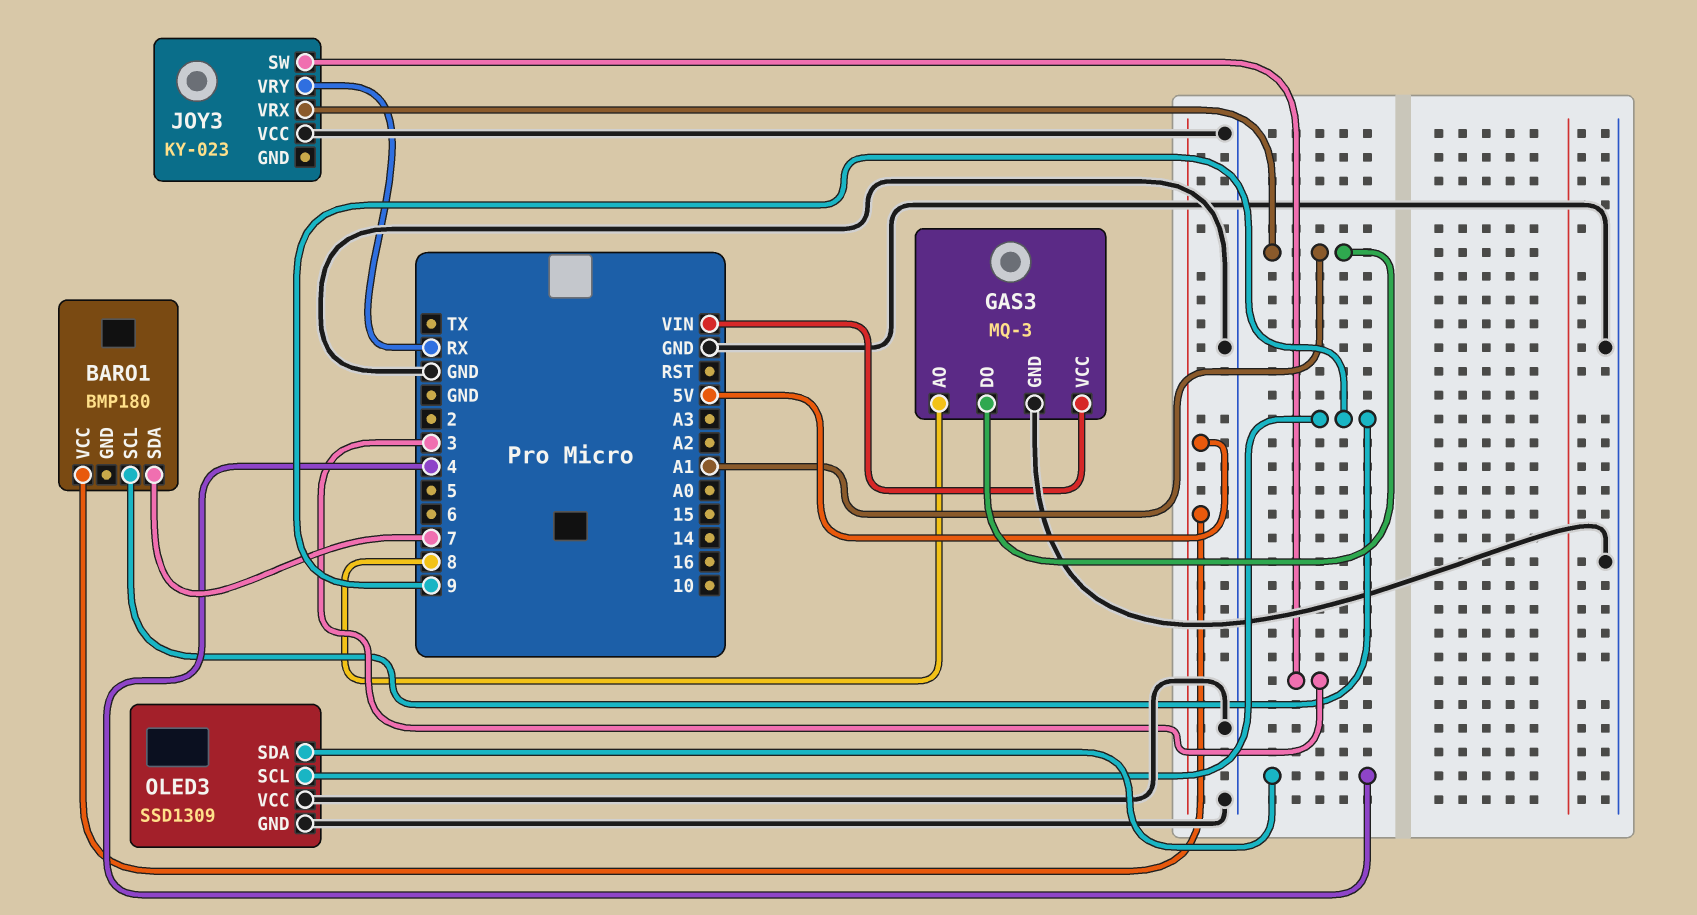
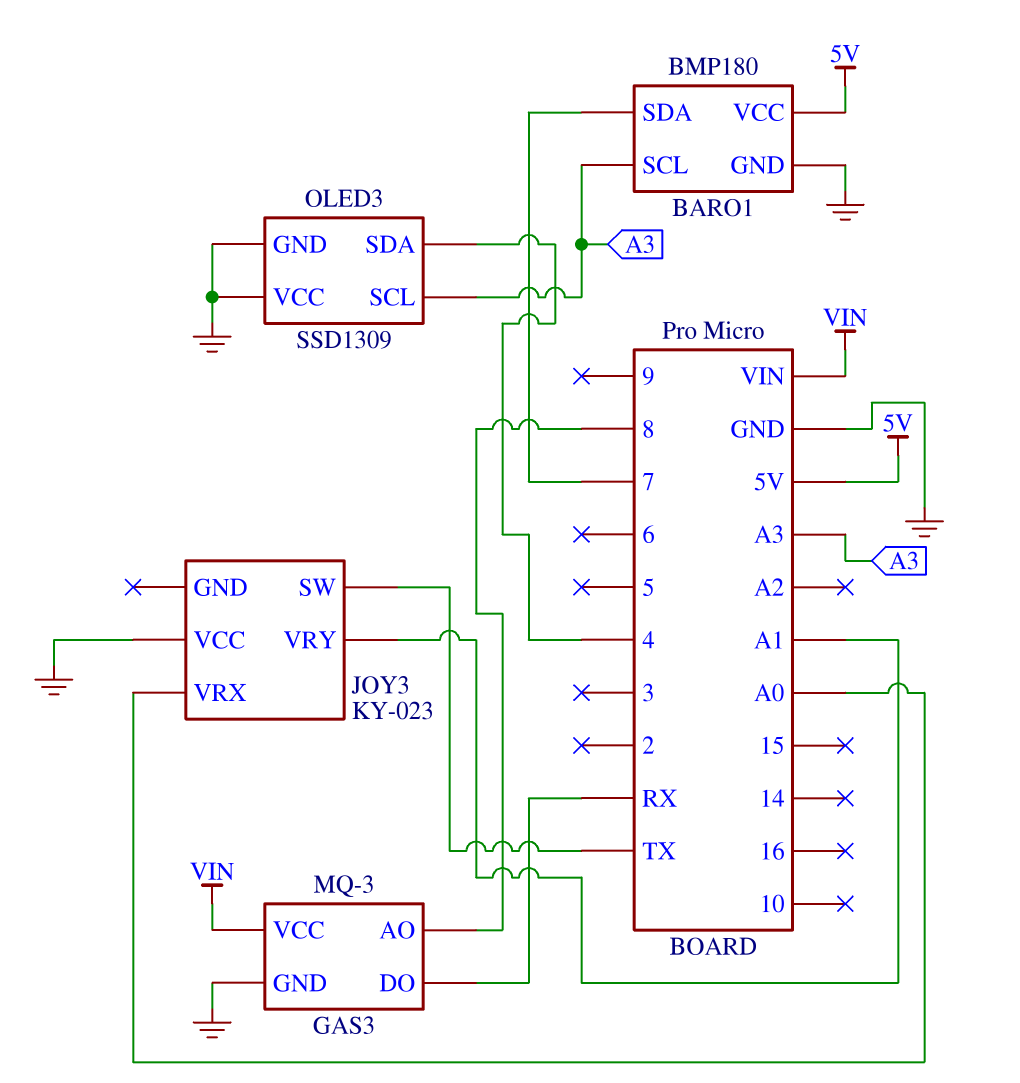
BARO1 pin GND: none -> GND
BARO1 pin SCL: 9 -> A3
GAS3 pin DO: A1 -> RX
JOY3 pin SW: 3 -> TX
JOY3 pin VRX: A1 -> A0
JOY3 pin VRY: RX -> A1
OLED3 pin SCL: 9 -> A3

